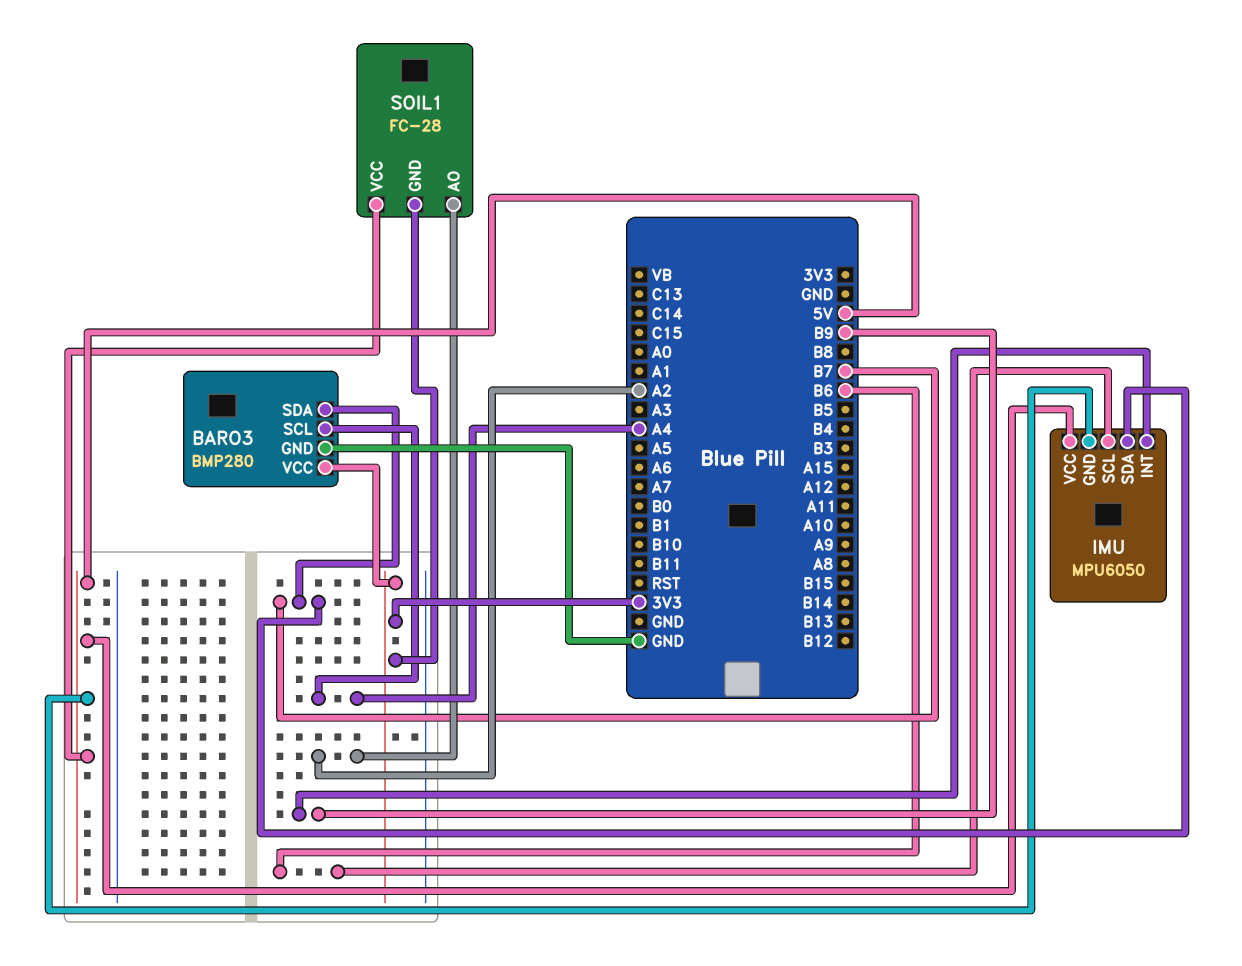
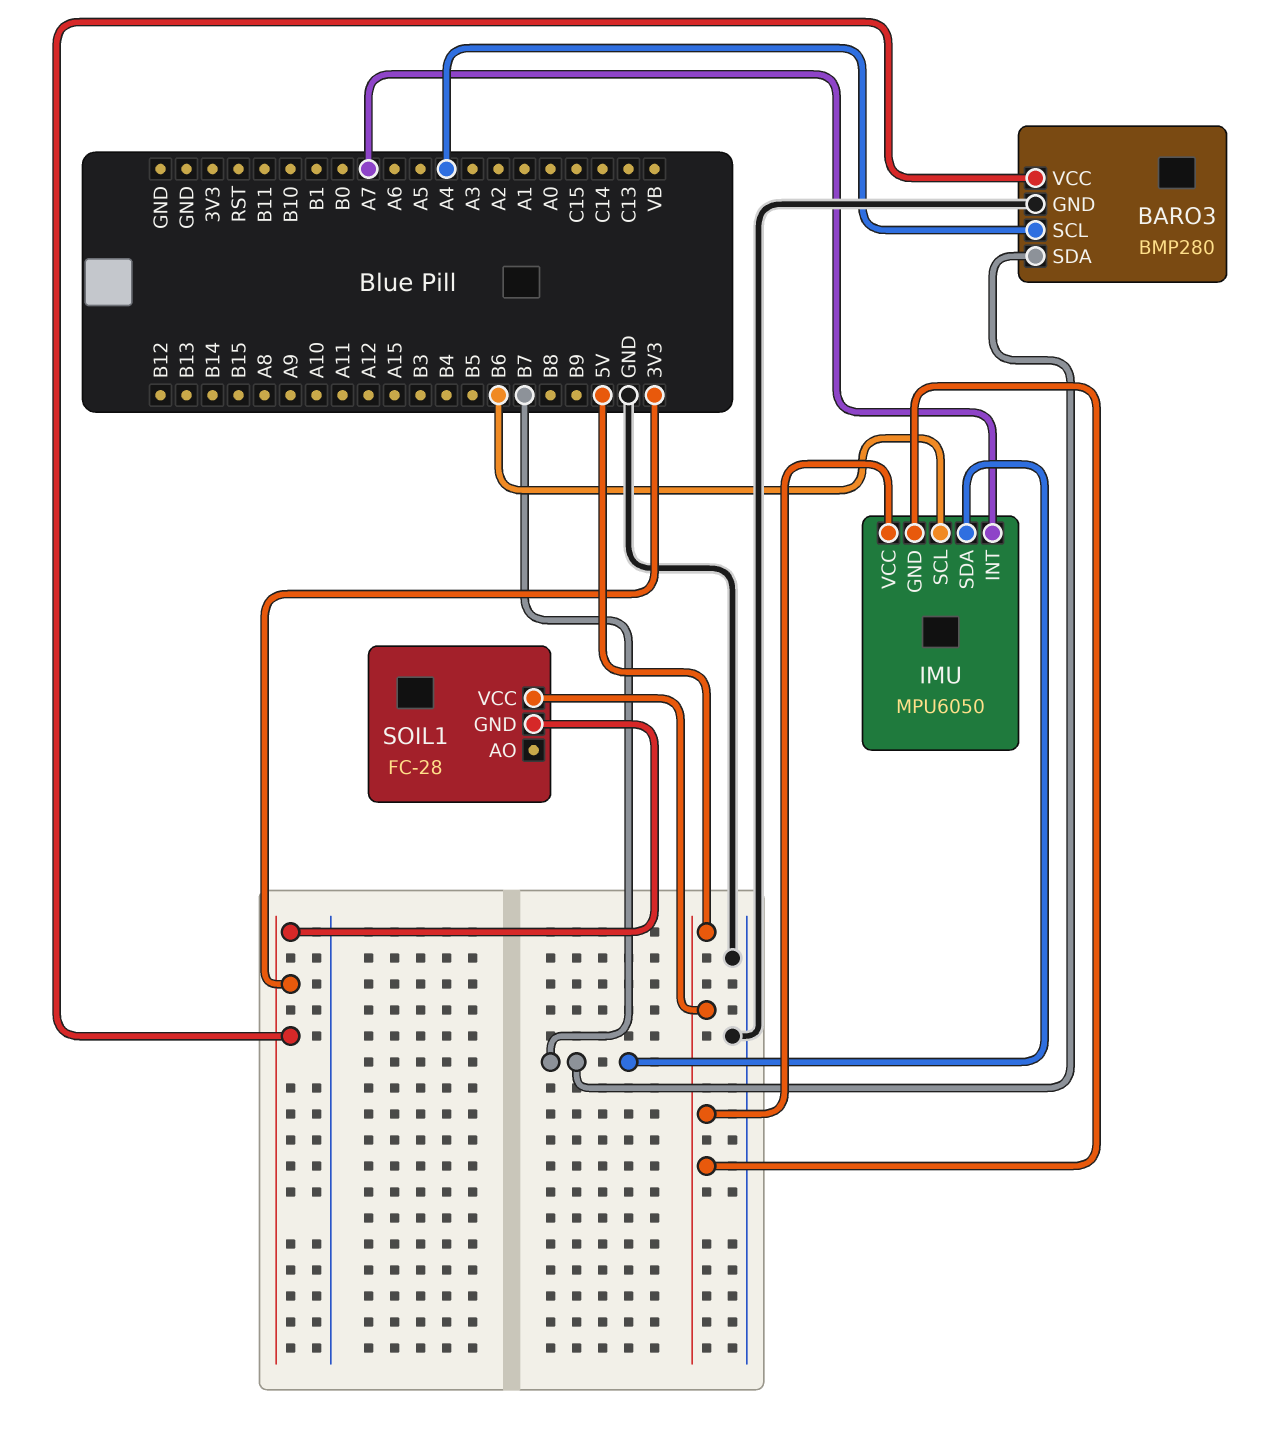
IMU pin INT: B9 -> A7
SOIL1 pin AO: A2 -> none

